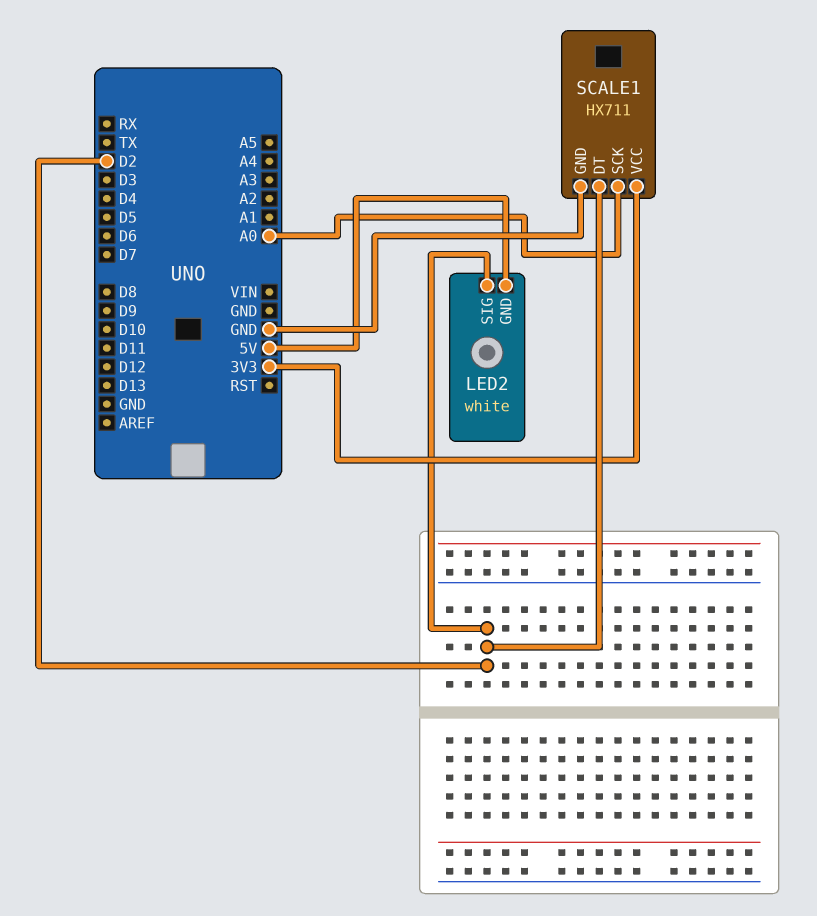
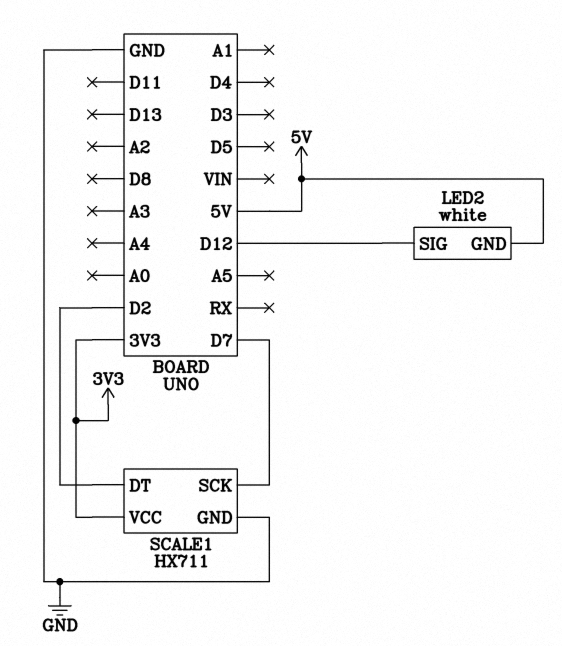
LED2 pin SIG: D2 -> D12
SCALE1 pin SCK: A0 -> D7

